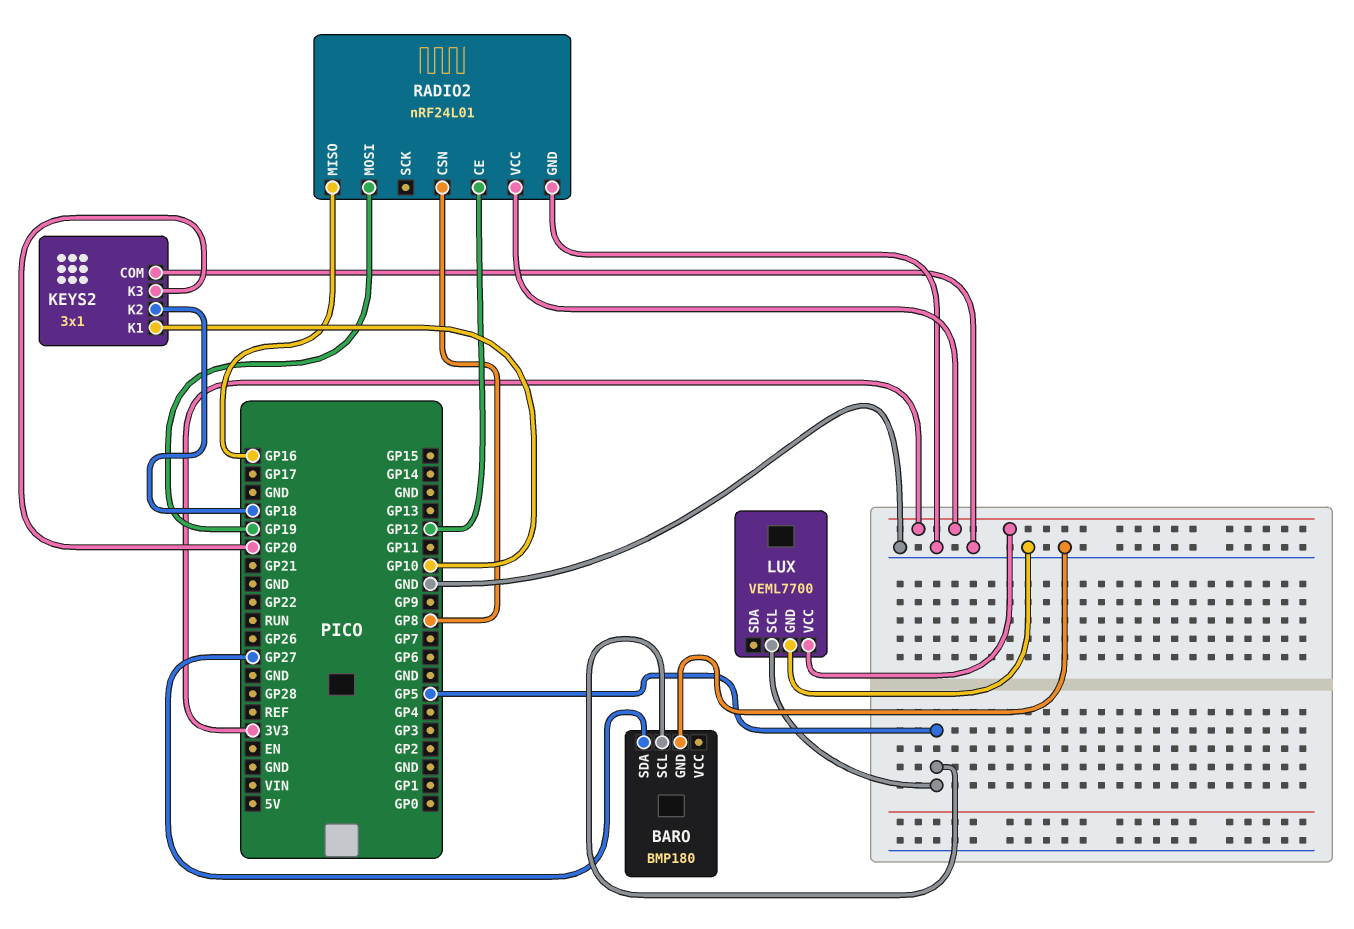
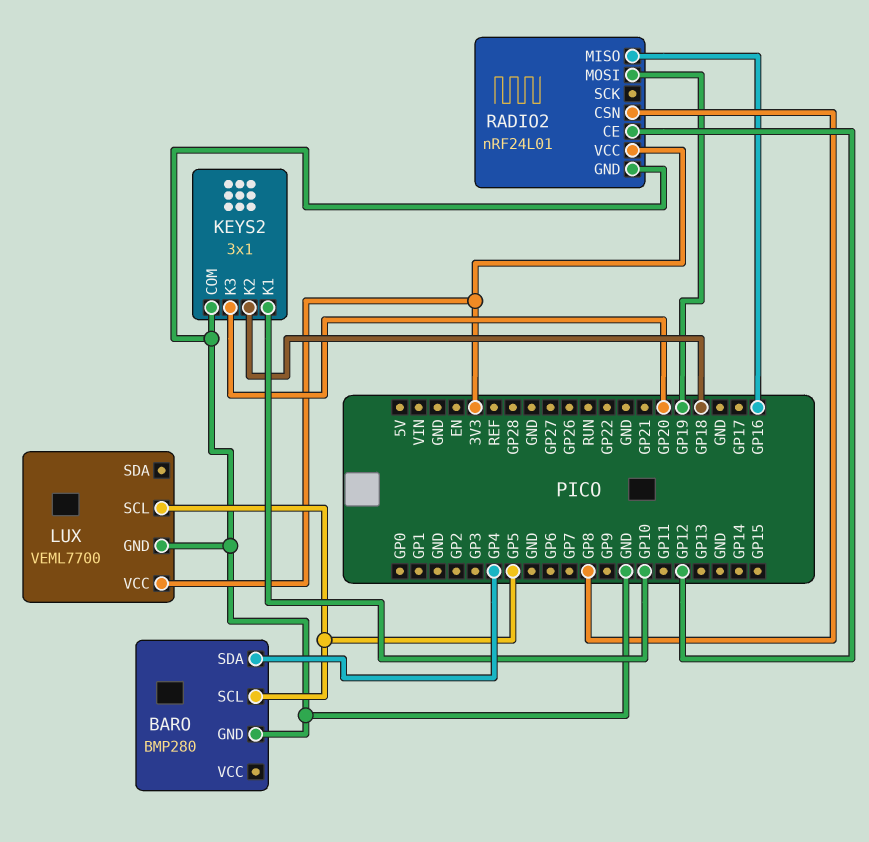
BARO: BMP180 -> BMP280
BARO pin SDA: GP27 -> GP4

